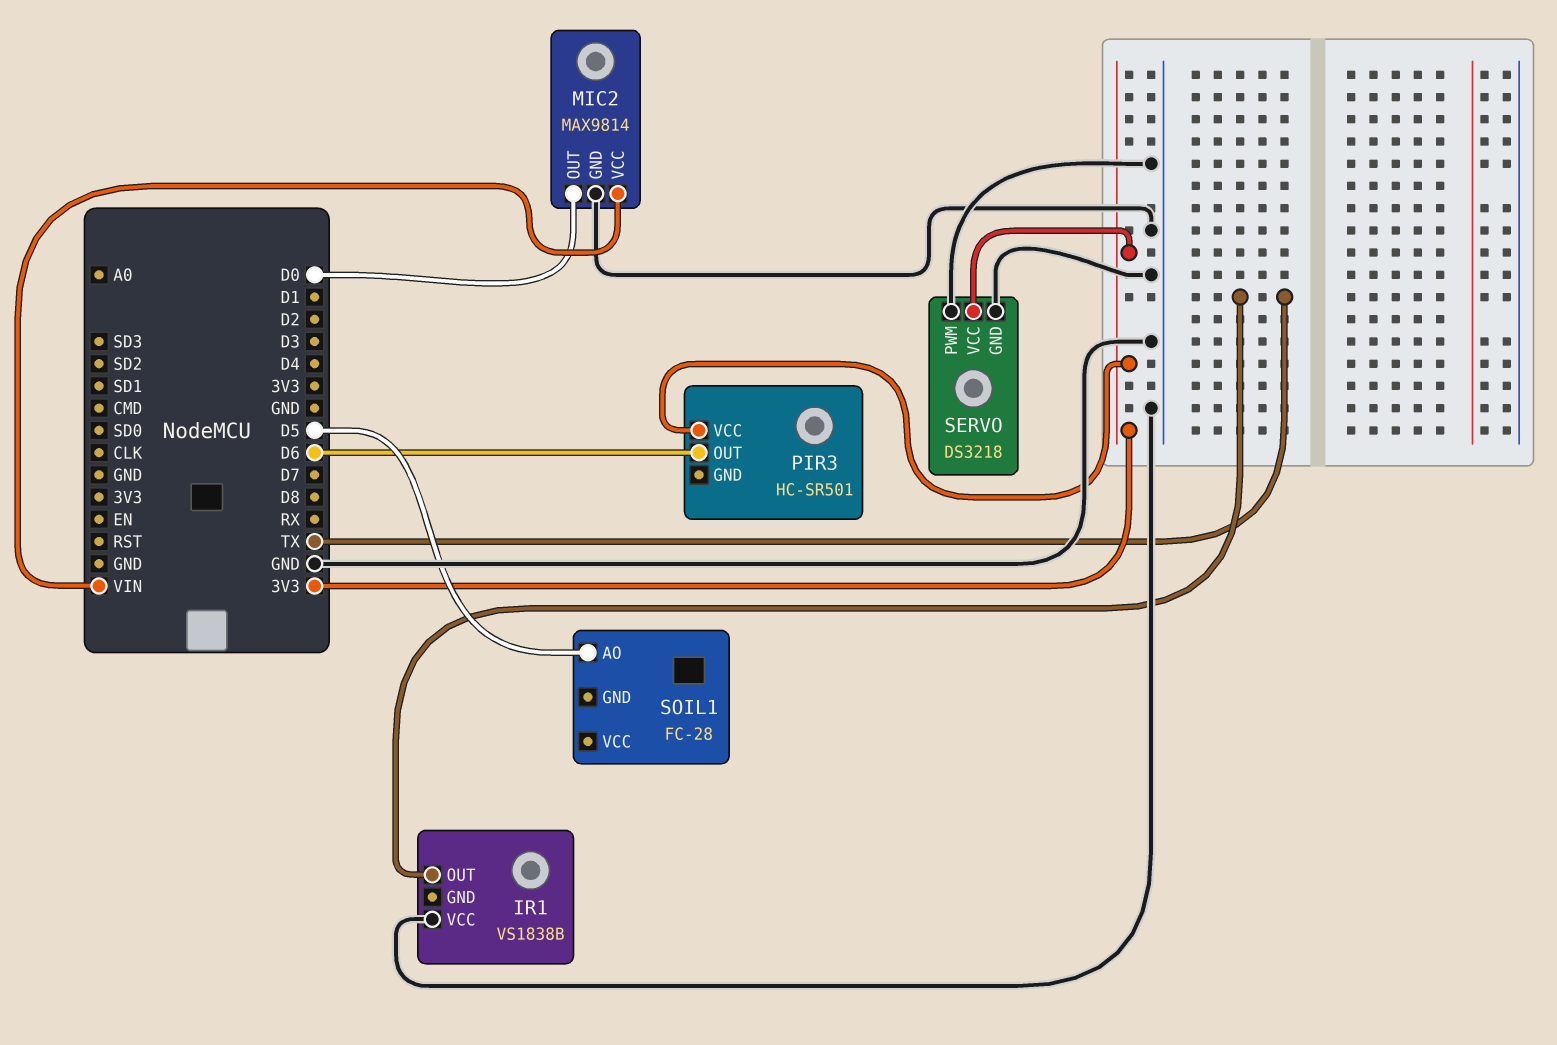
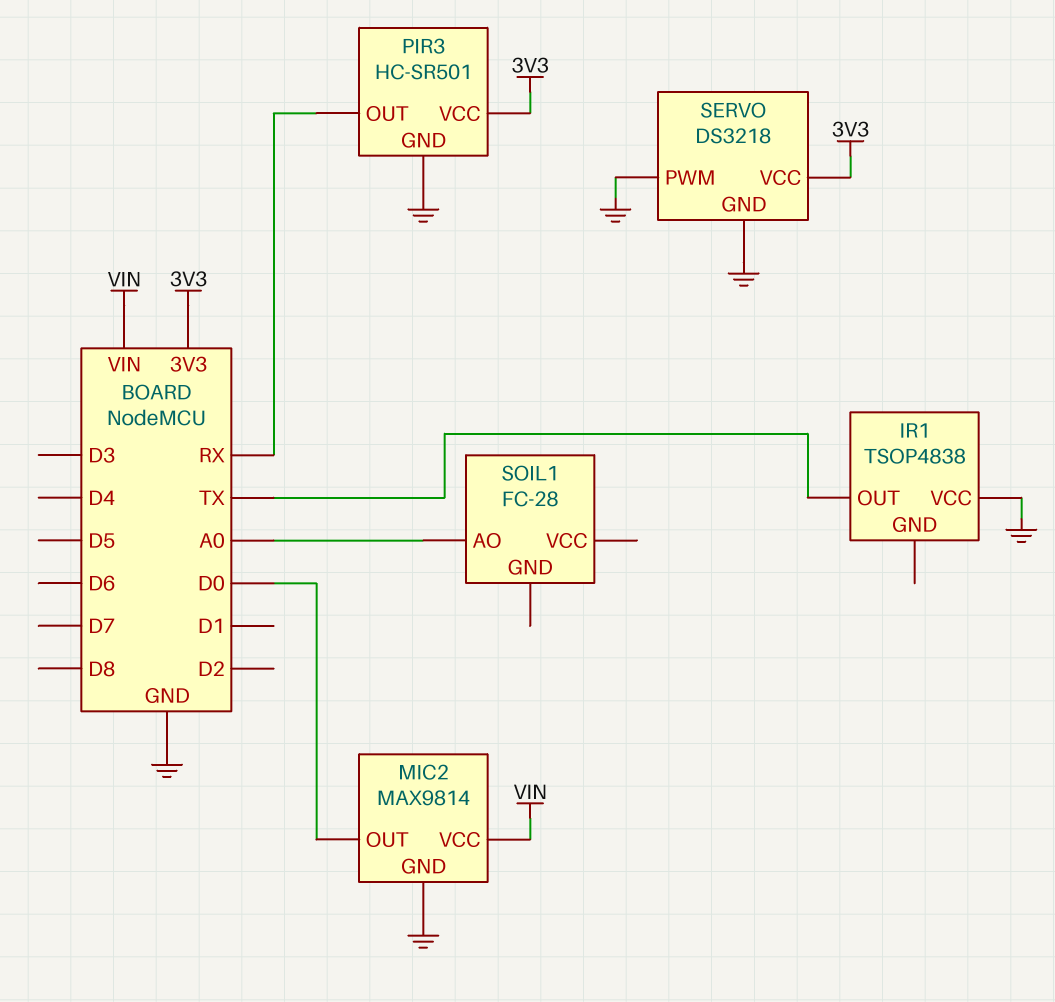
IR1: VS1838B -> TSOP4838
PIR3 pin GND: none -> GND
PIR3 pin OUT: D6 -> RX
SOIL1 pin AO: D5 -> A0

